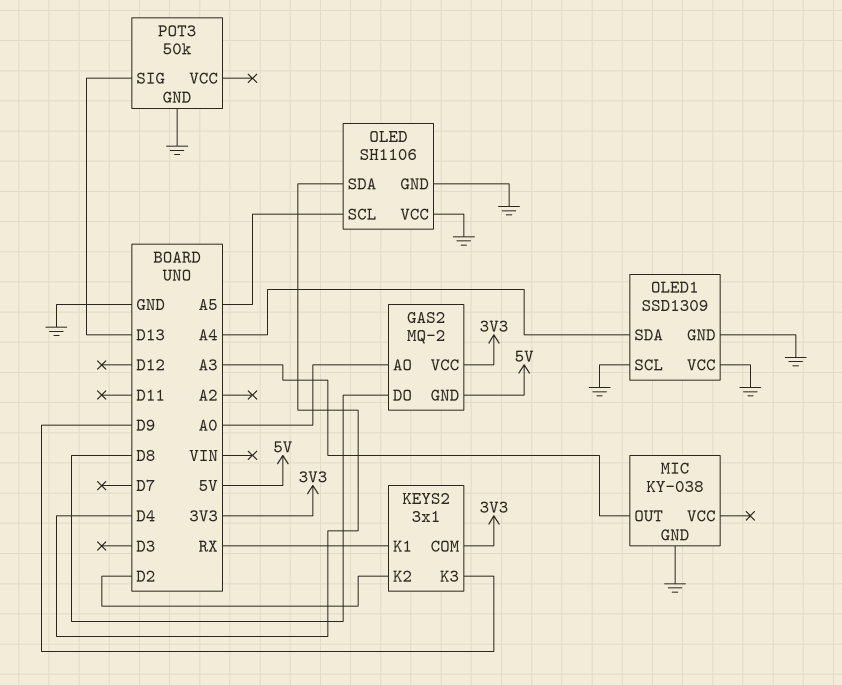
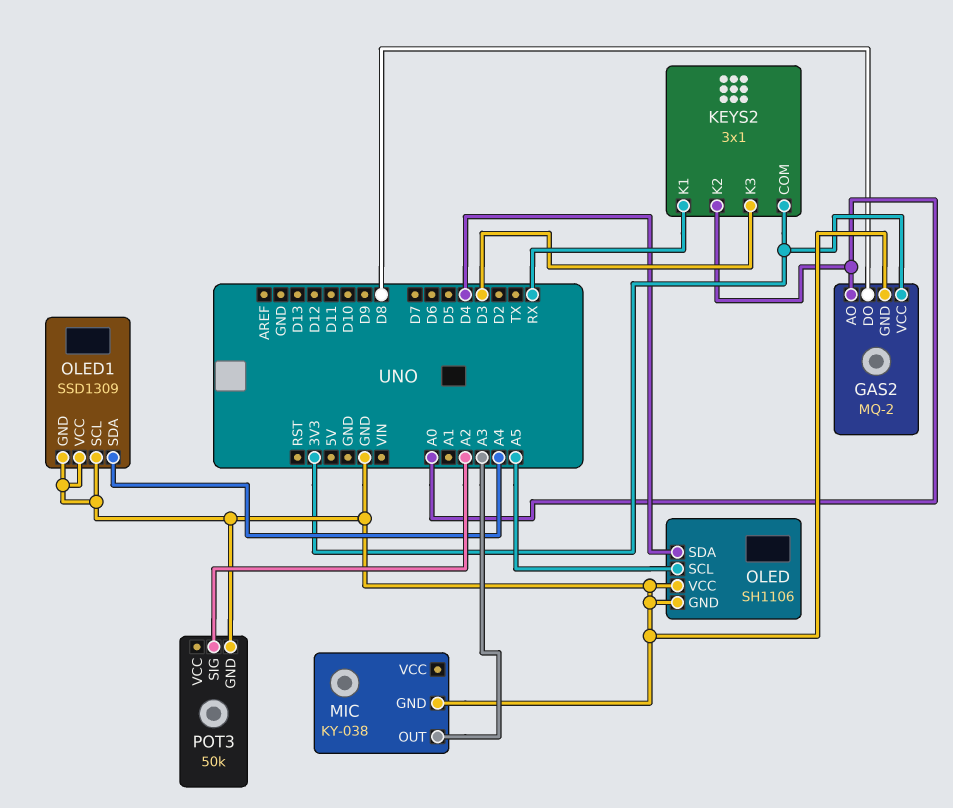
GAS2 pin GND: 5V -> GND
KEYS2 pin K2: D2 -> A0
KEYS2 pin K3: D9 -> D3
POT3 pin SIG: D13 -> A2

